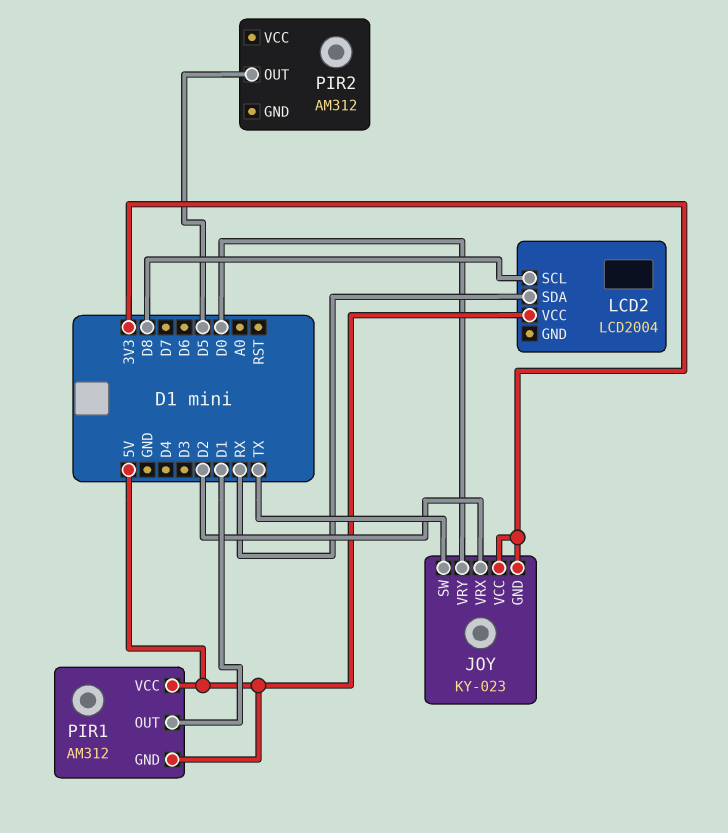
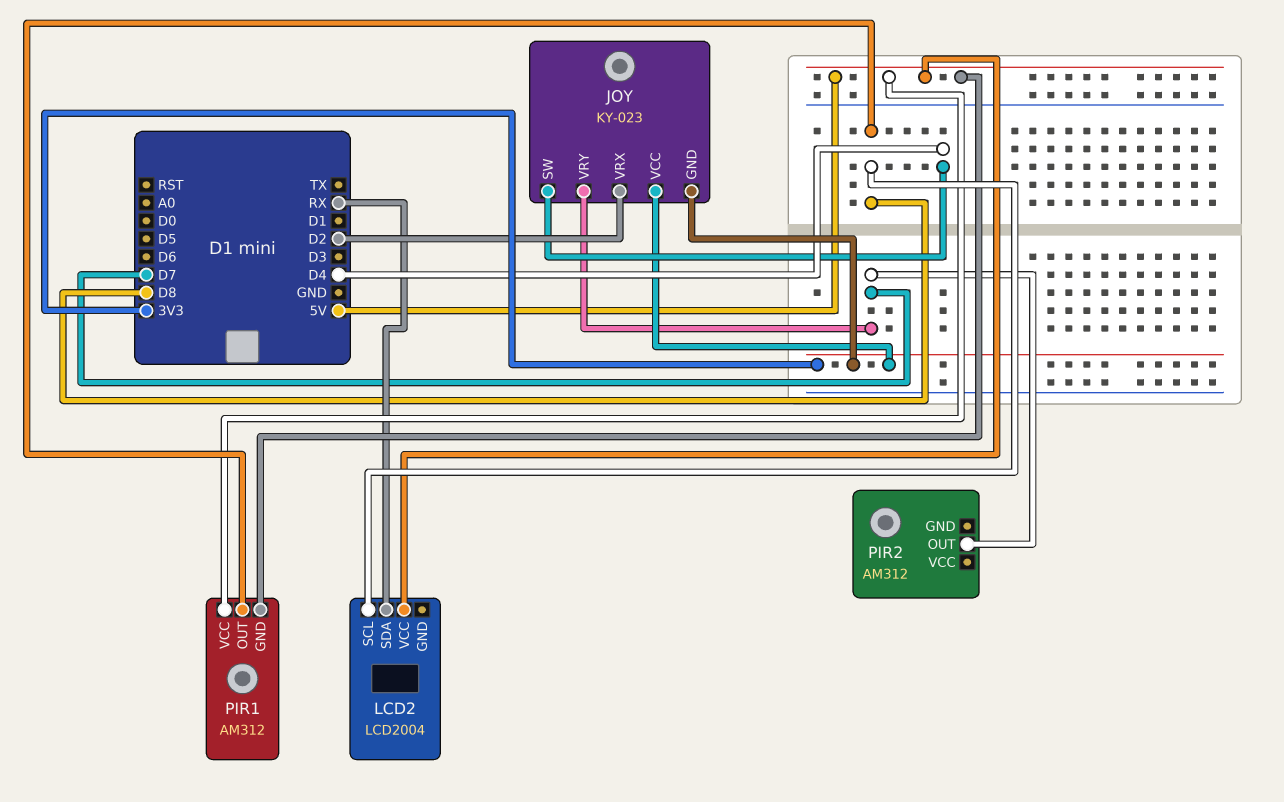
JOY pin SW: TX -> D4
JOY pin VRY: D0 -> D7
PIR1 pin OUT: D1 -> D8
PIR2 pin OUT: D5 -> D7

